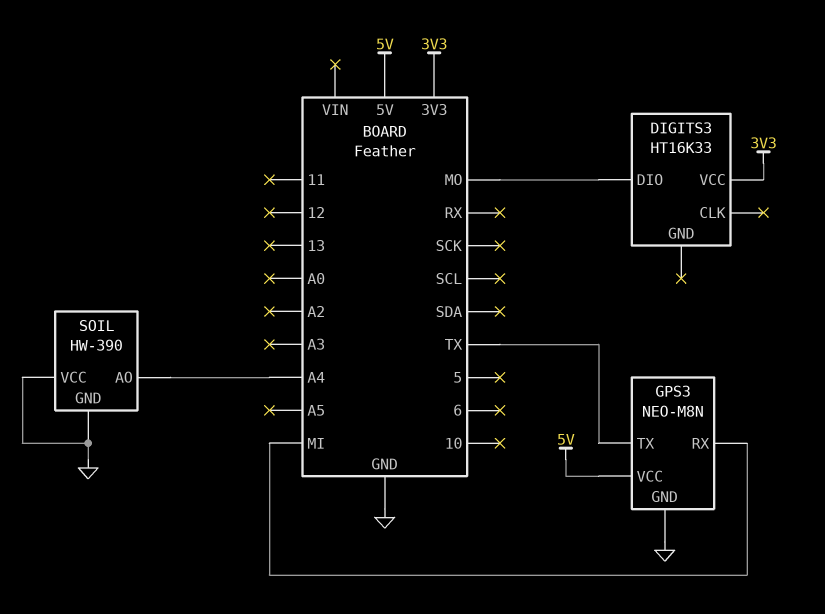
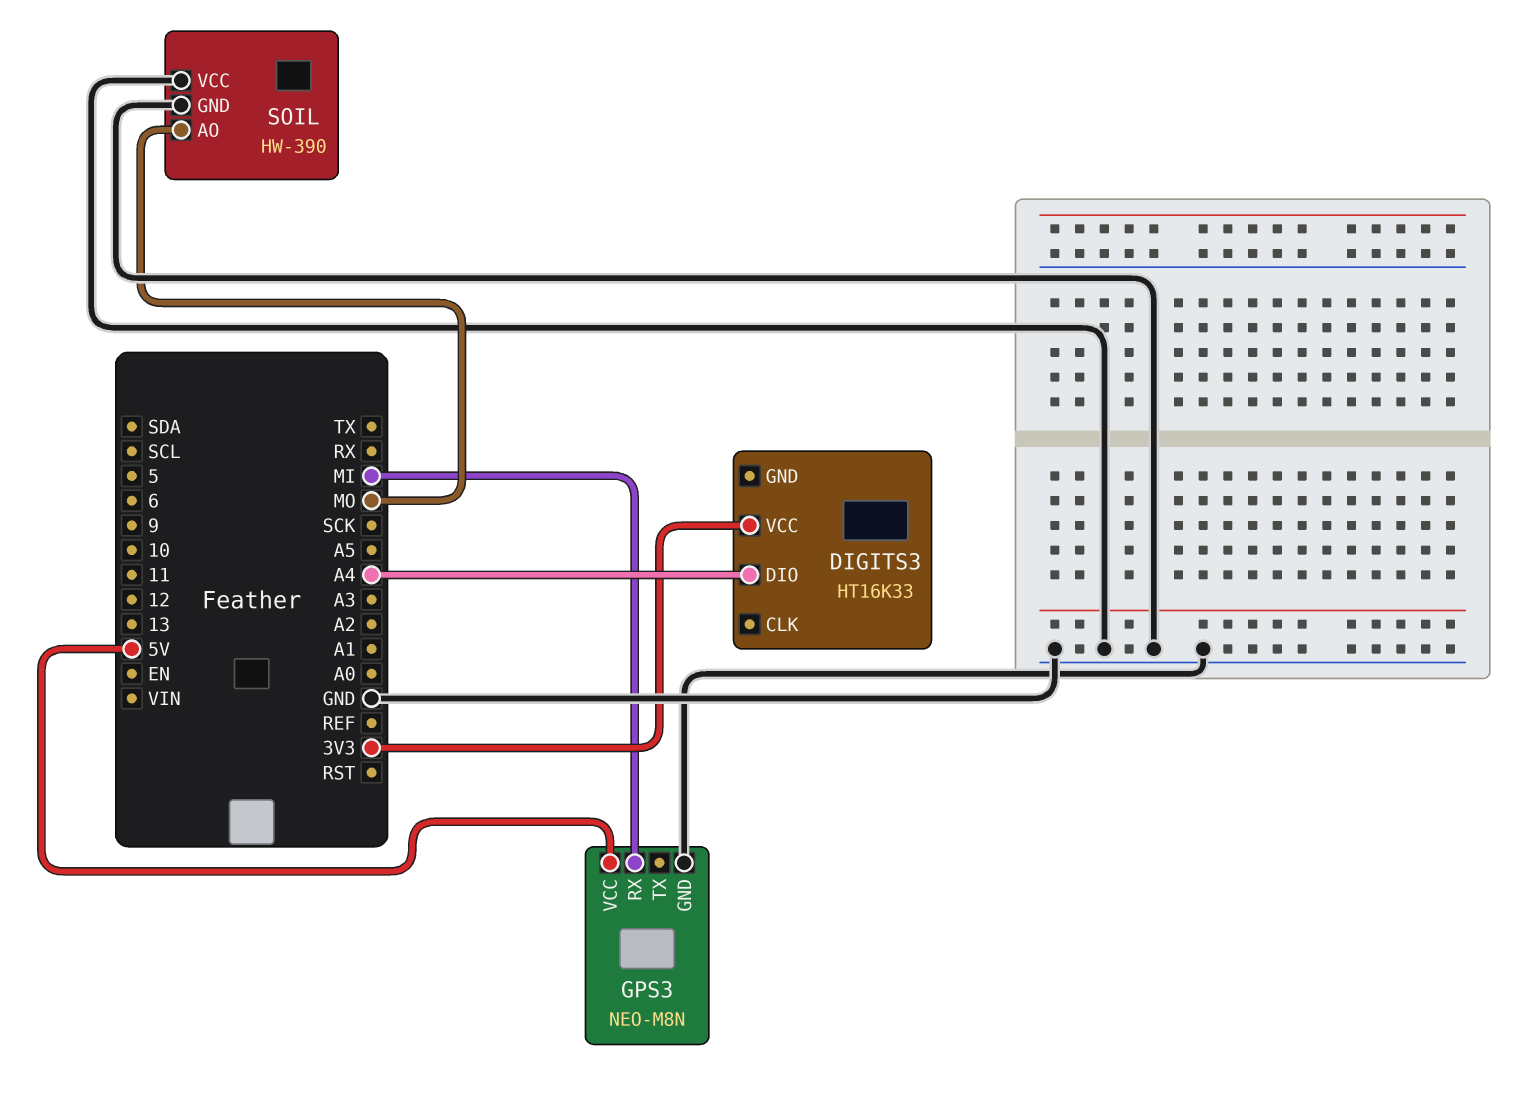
DIGITS3 pin DIO: MO -> A4
GPS3 pin TX: TX -> none
SOIL pin AO: A4 -> MO

